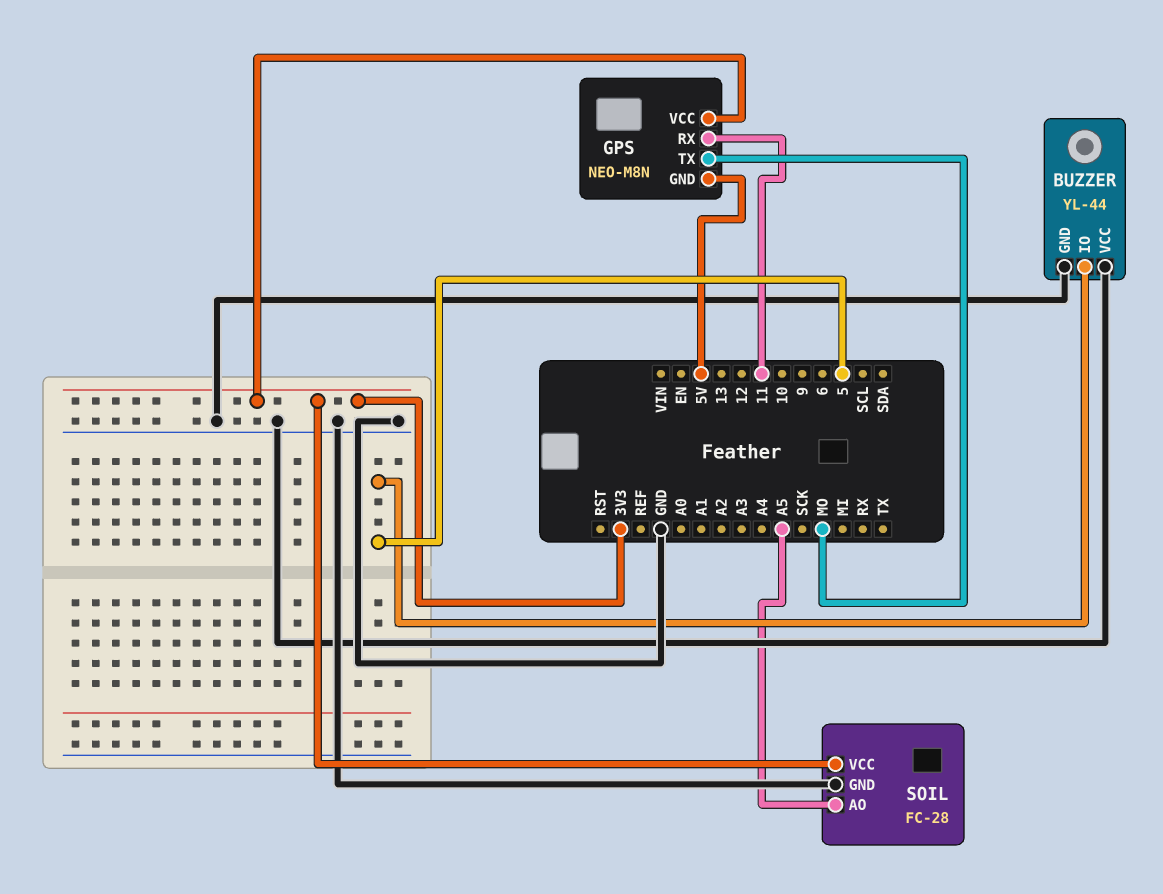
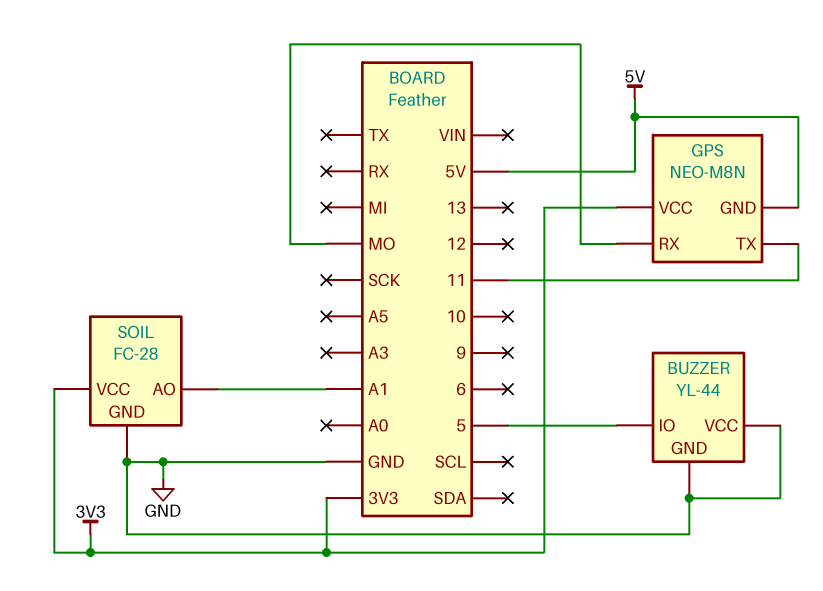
GPS pin RX: 11 -> MO
GPS pin TX: MO -> 11
SOIL pin AO: A5 -> A1

